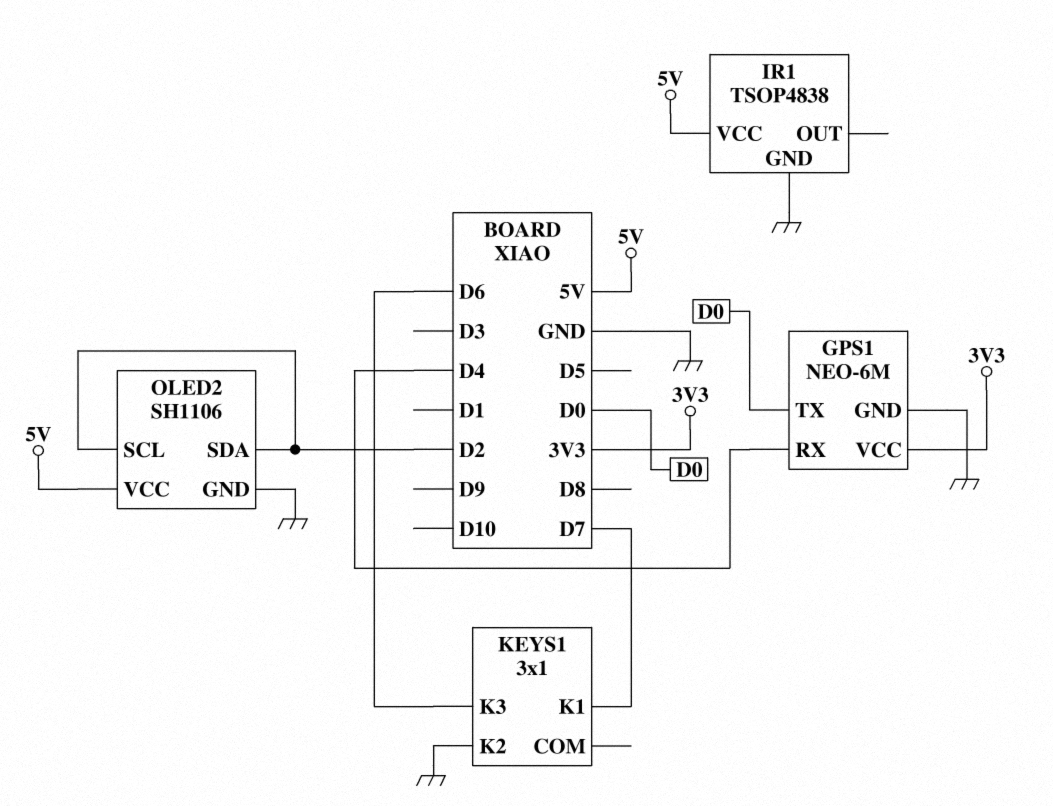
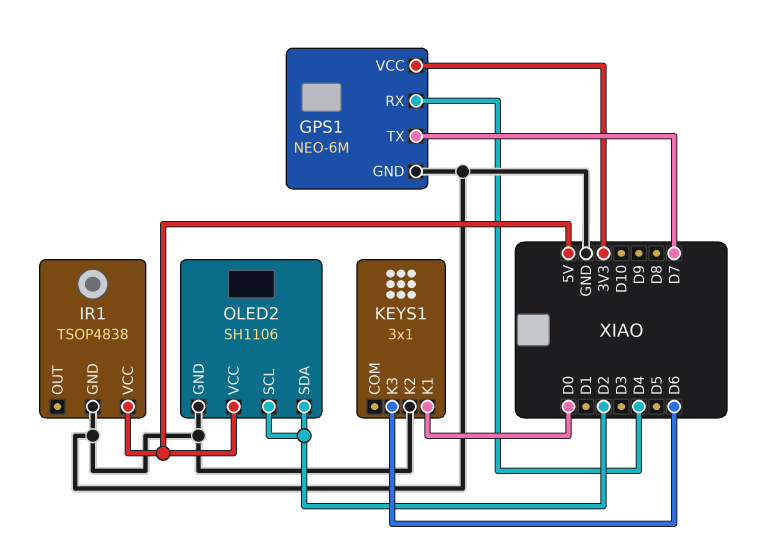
GPS1 pin TX: D0 -> D7
KEYS1 pin K1: D7 -> D0

